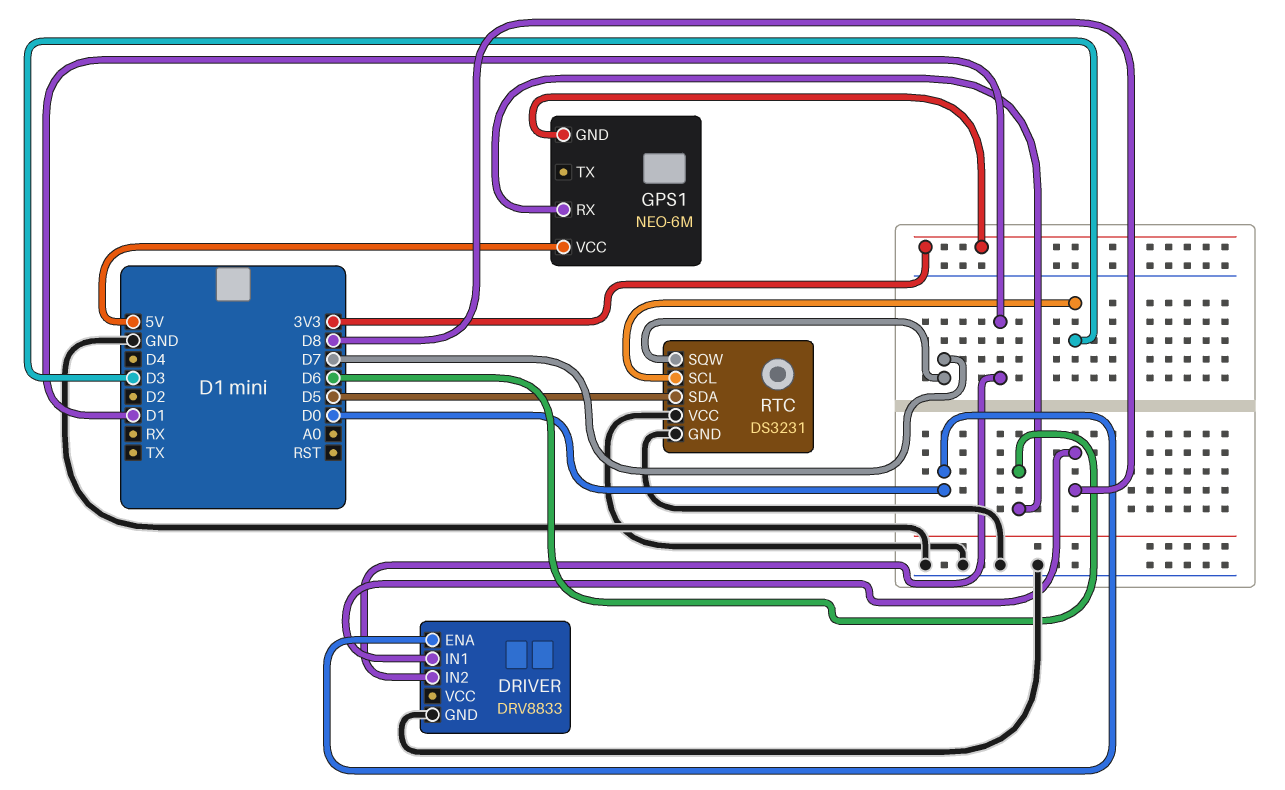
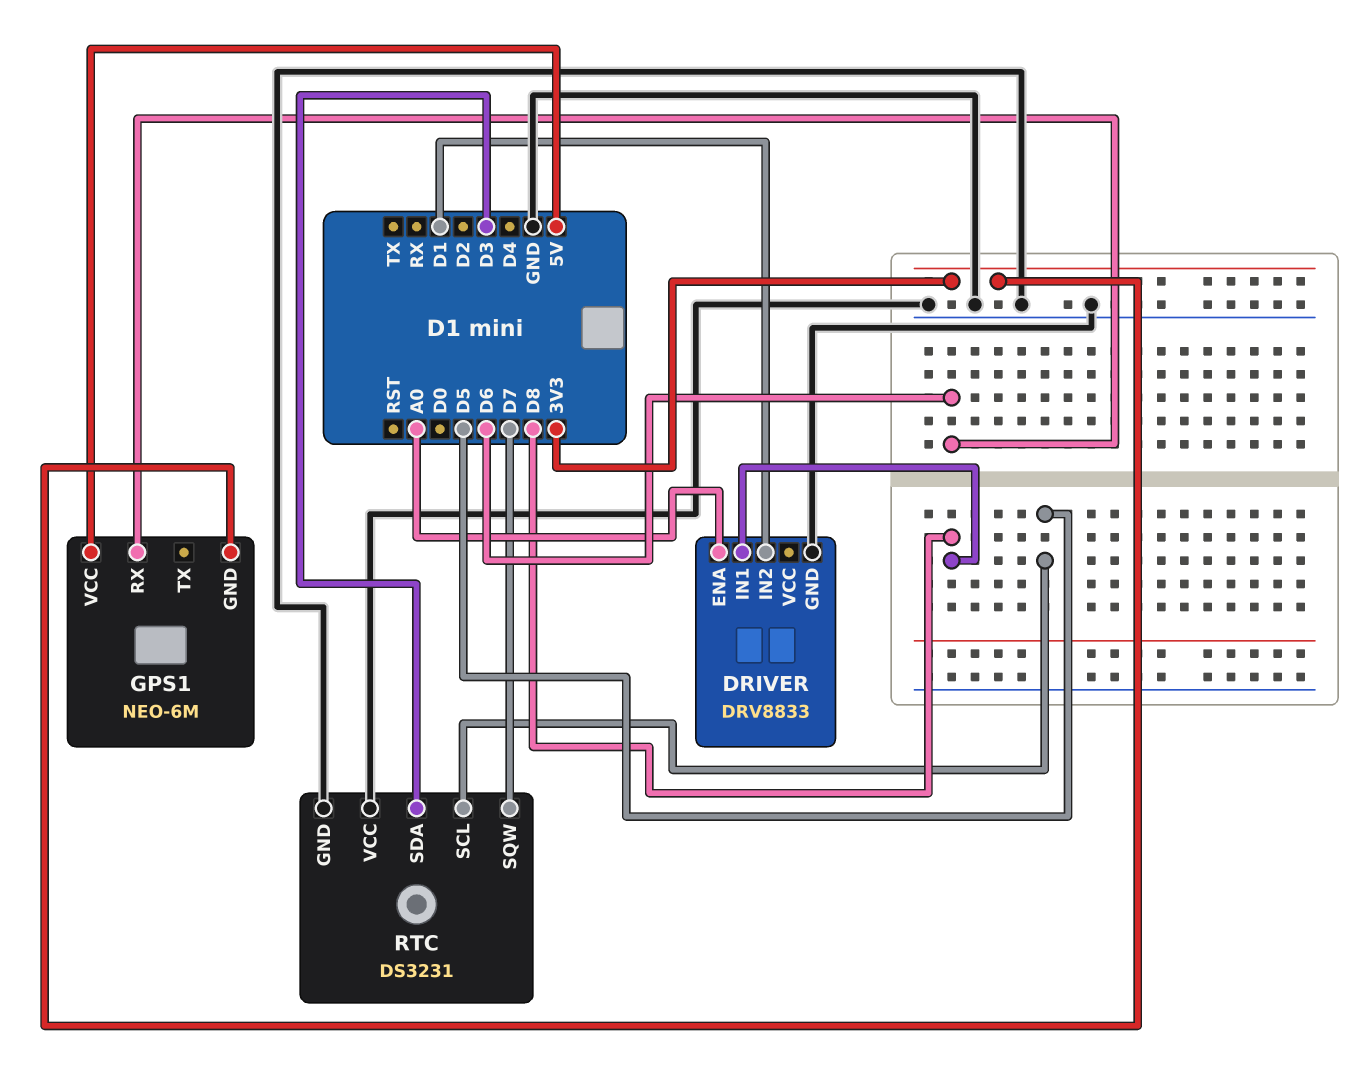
DRIVER pin ENA: D0 -> A0
RTC pin SCL: D3 -> D5
RTC pin SDA: D5 -> D3

